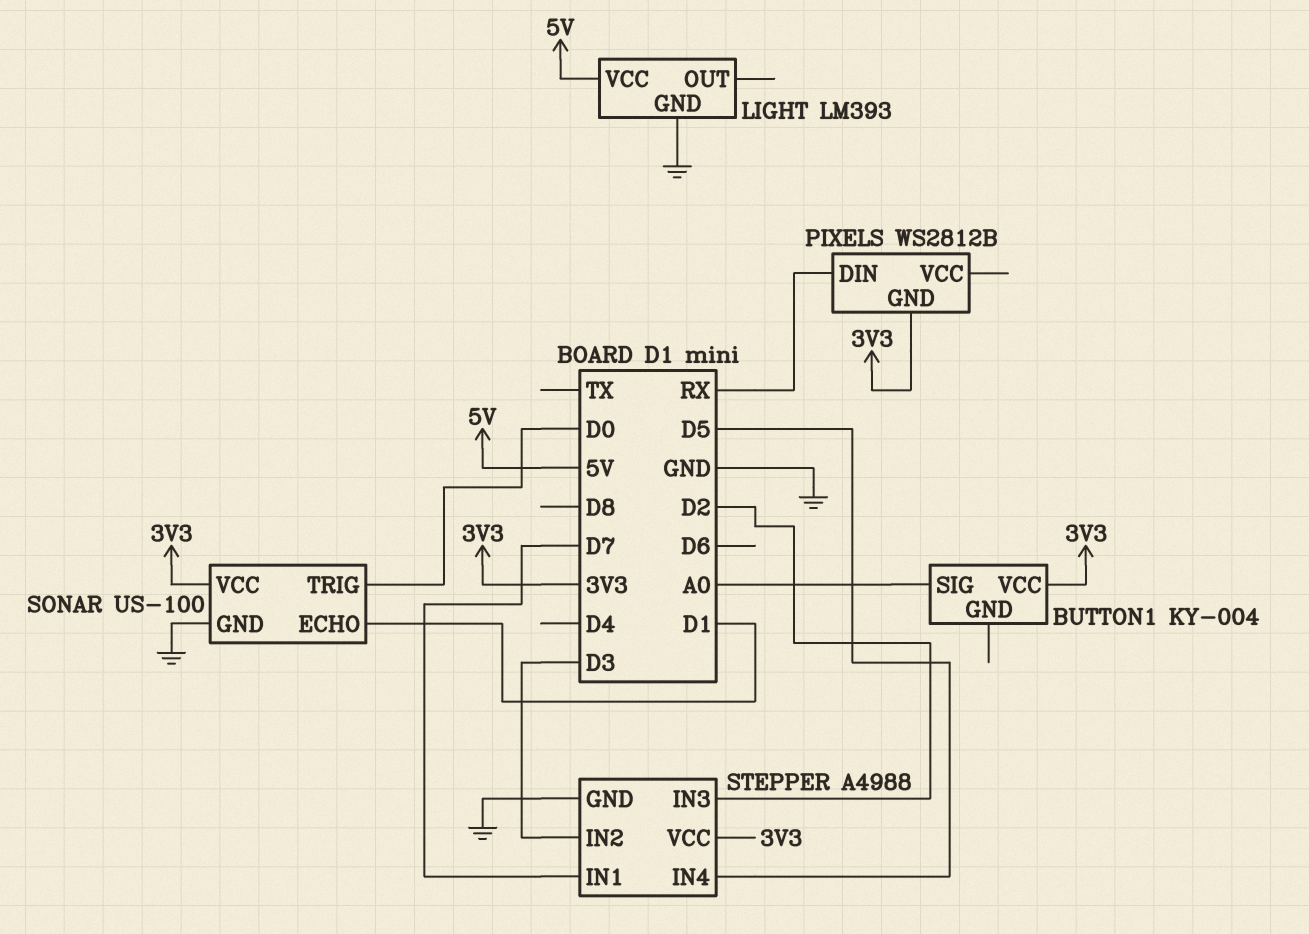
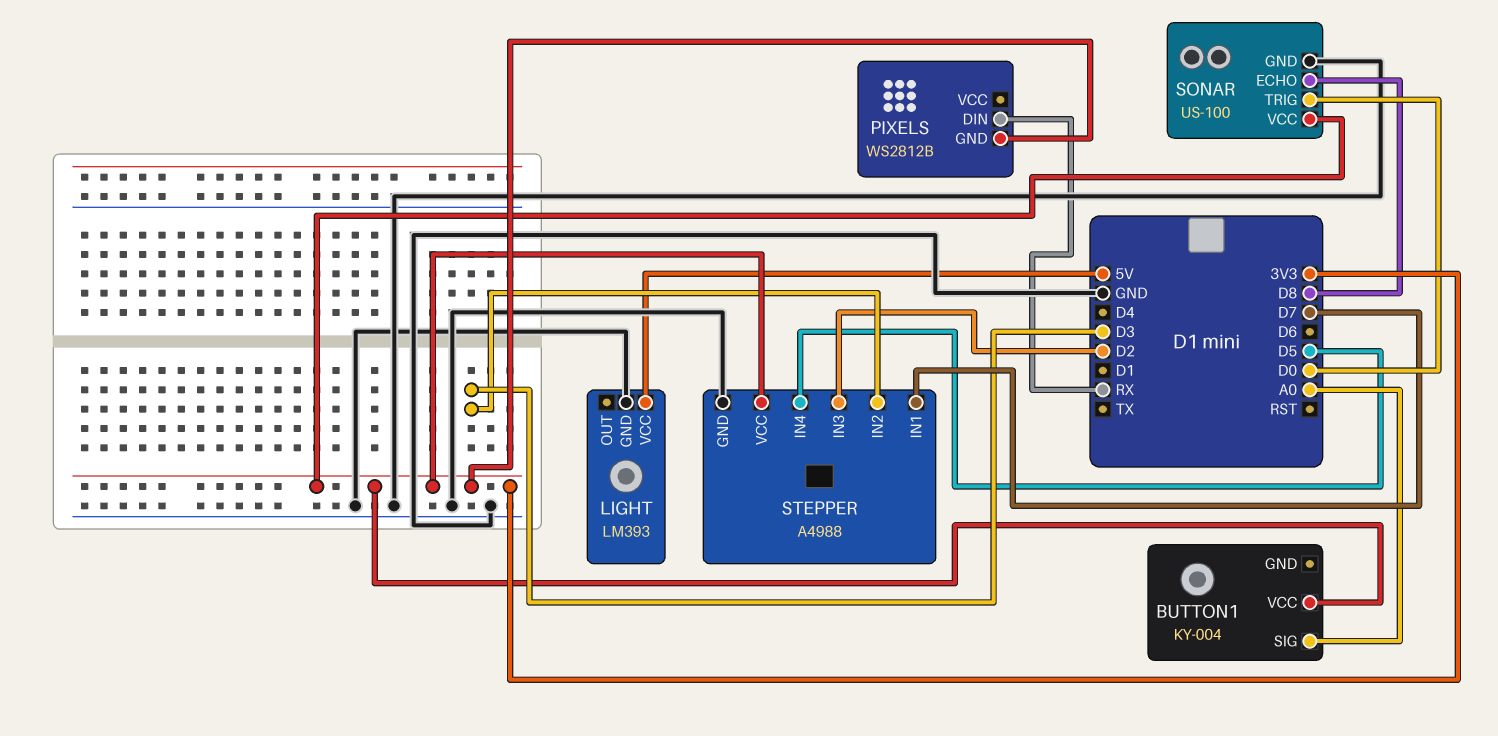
SONAR pin ECHO: D1 -> D8

